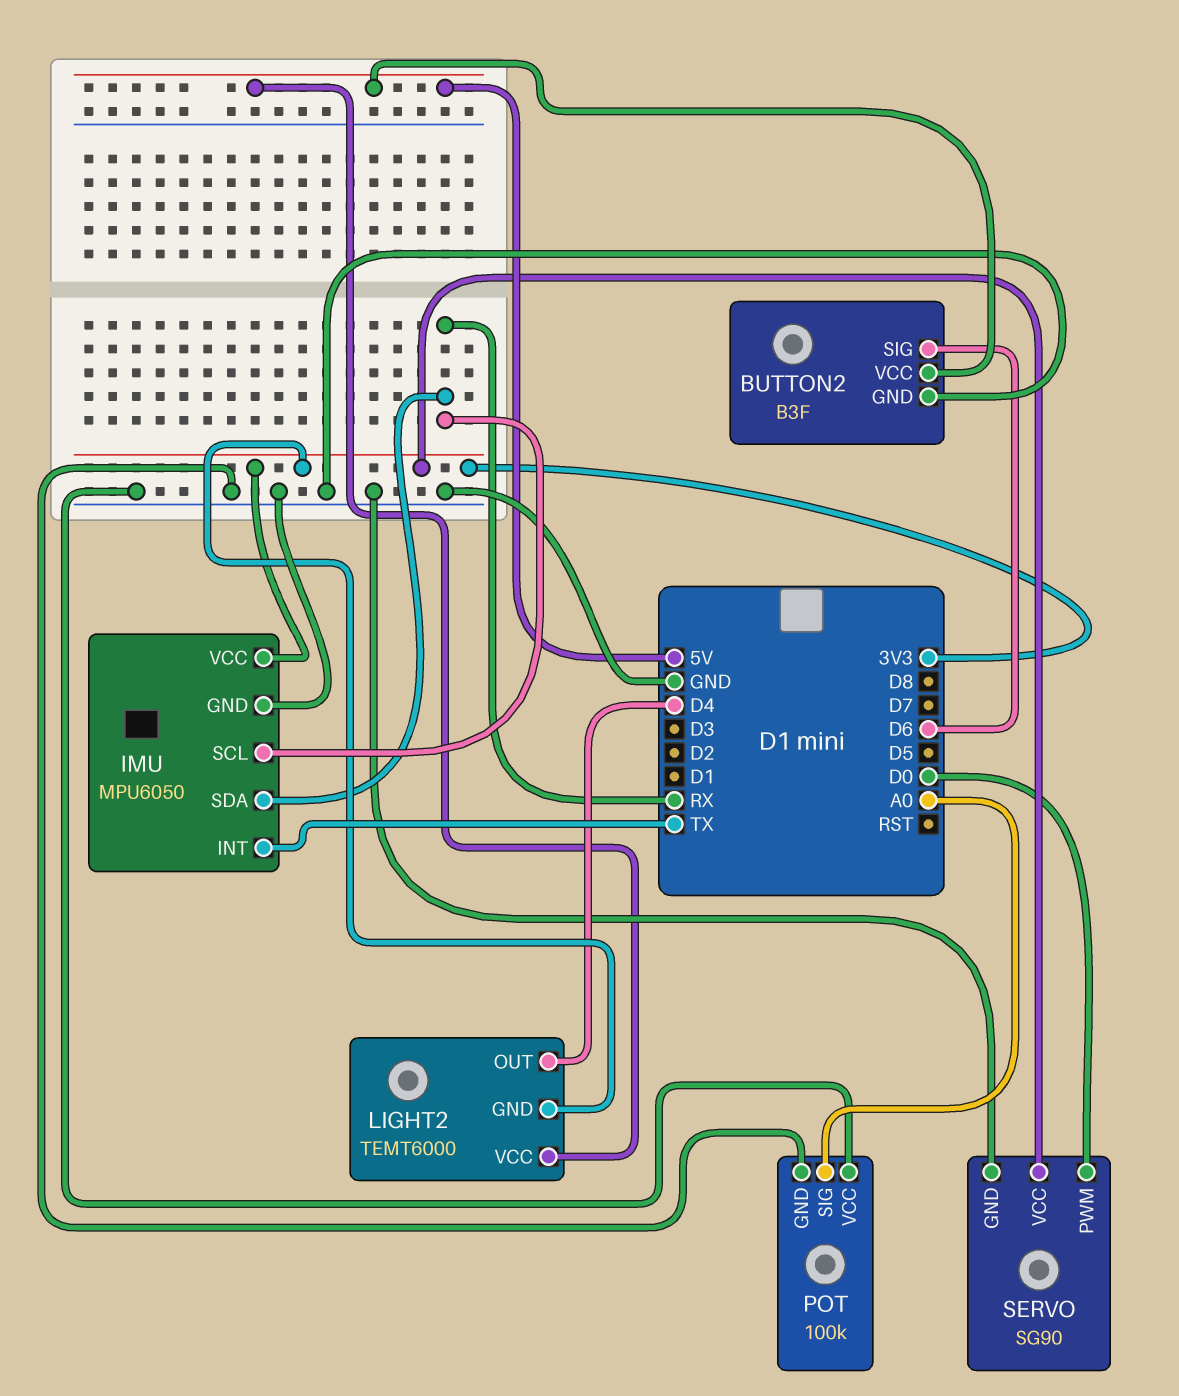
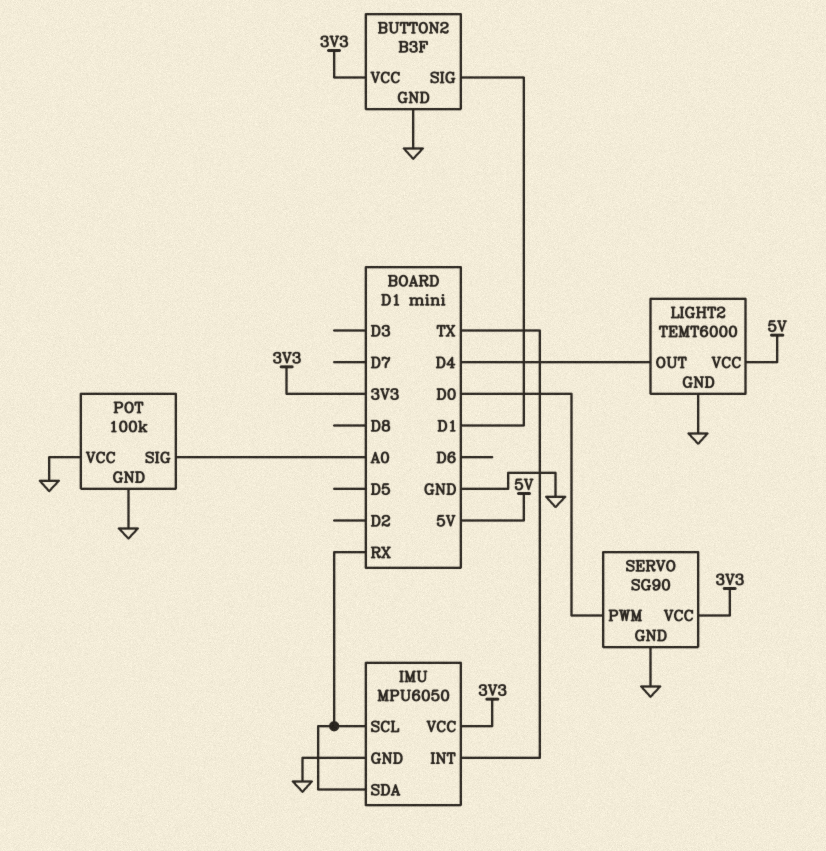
BUTTON2 pin SIG: D6 -> D1
BUTTON2 pin VCC: 5V -> 3V3
LIGHT2 pin GND: 3V3 -> GND

